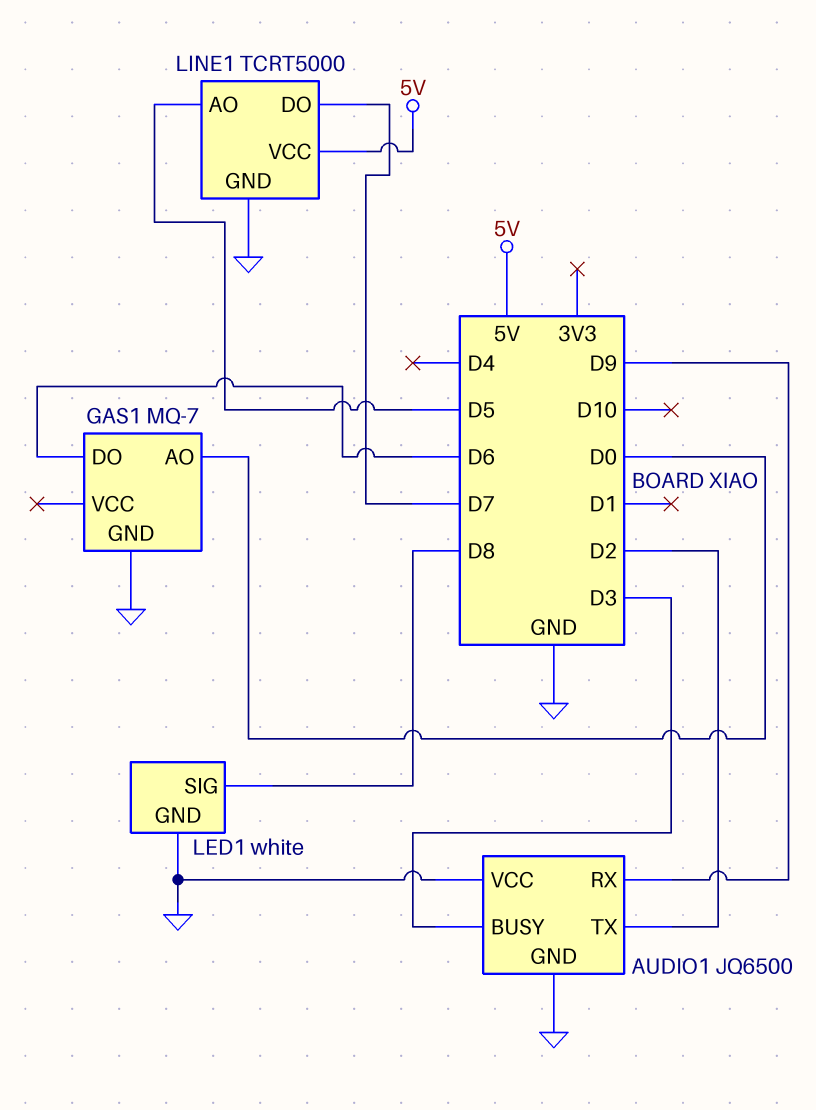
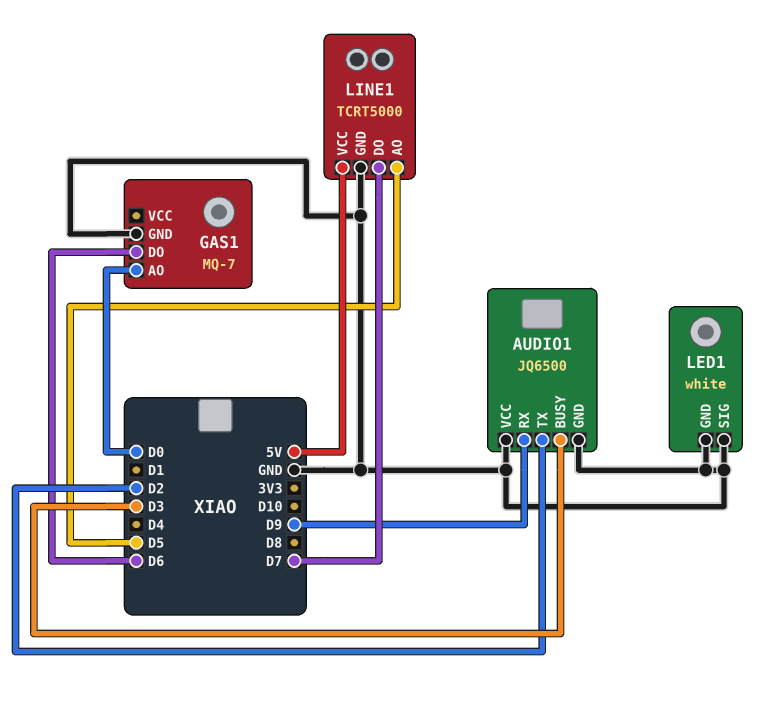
LED1 pin SIG: D8 -> GND

